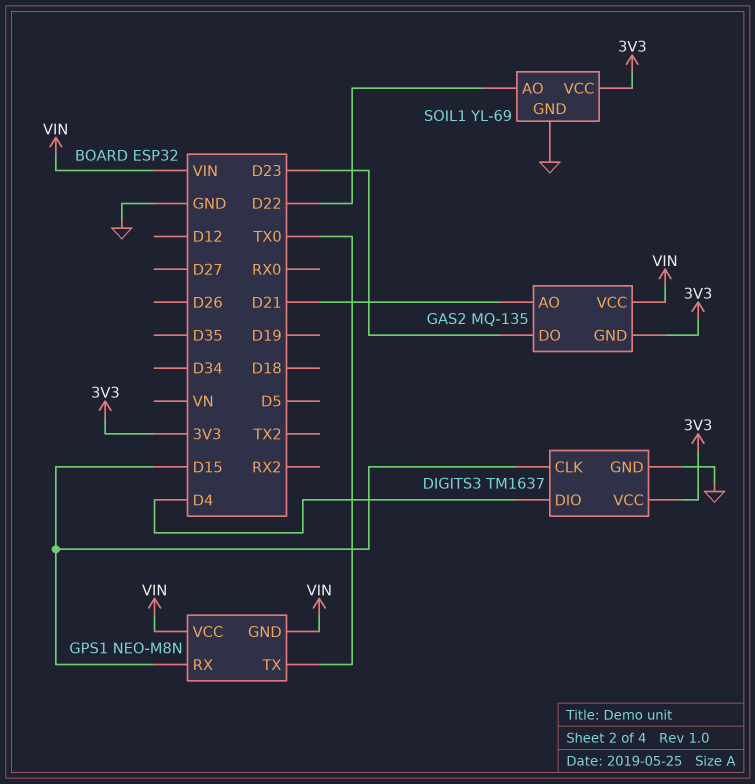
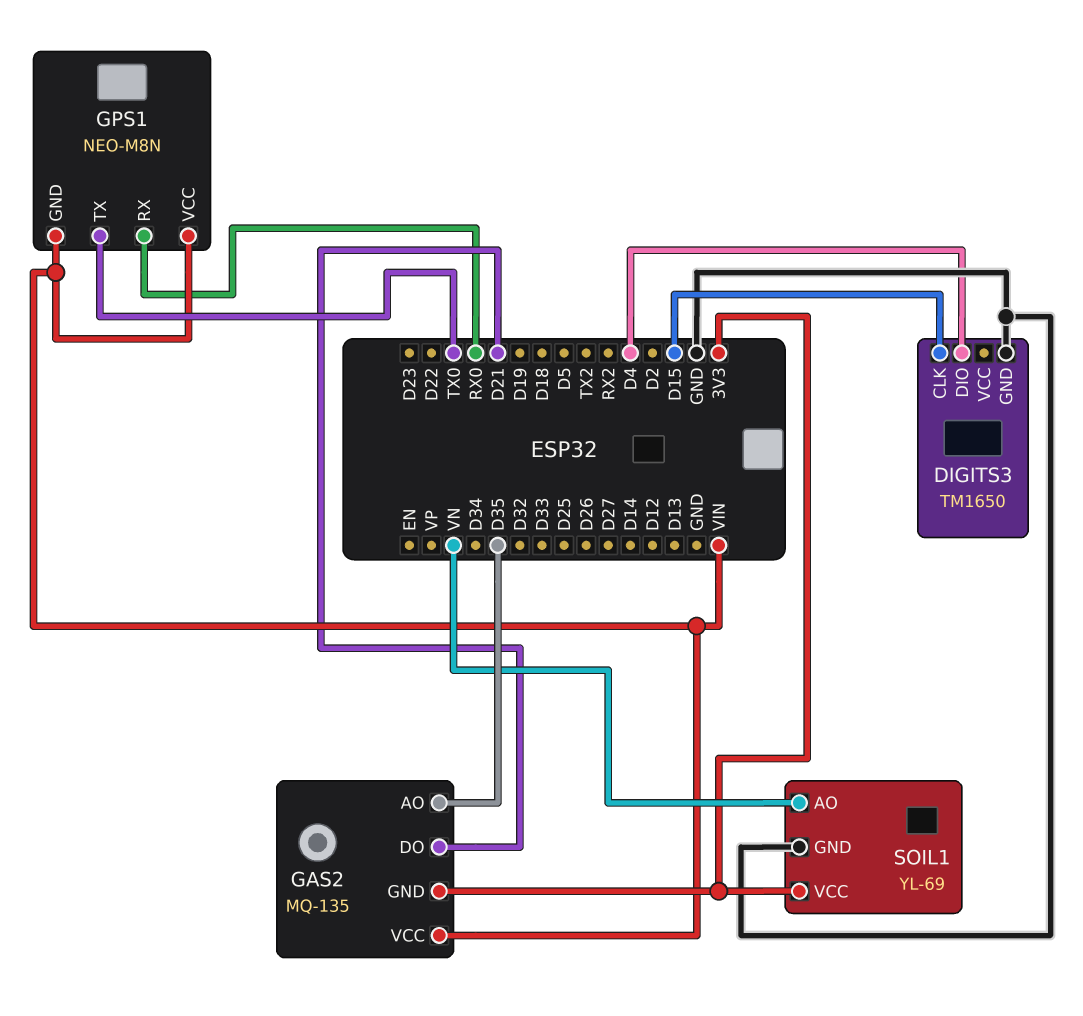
DIGITS3: TM1637 -> TM1650
DIGITS3 pin VCC: 3V3 -> none
GAS2 pin AO: D21 -> D35
GAS2 pin DO: D23 -> D21
GPS1 pin RX: D15 -> RX0
SOIL1 pin AO: D22 -> VN

